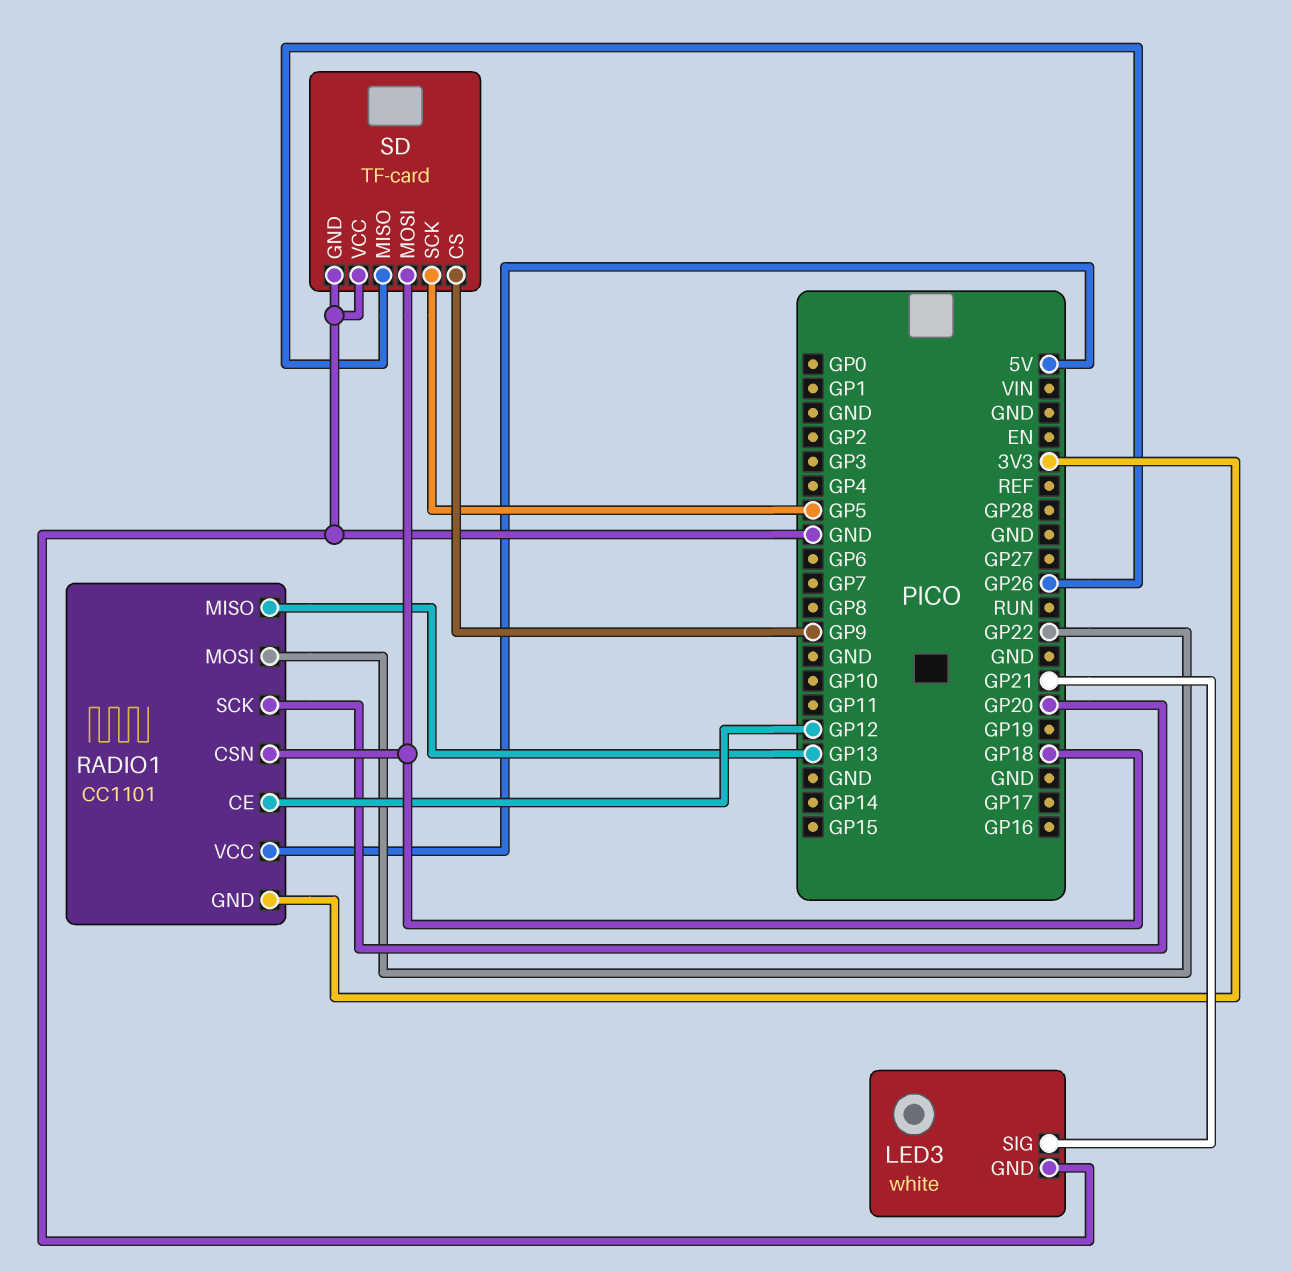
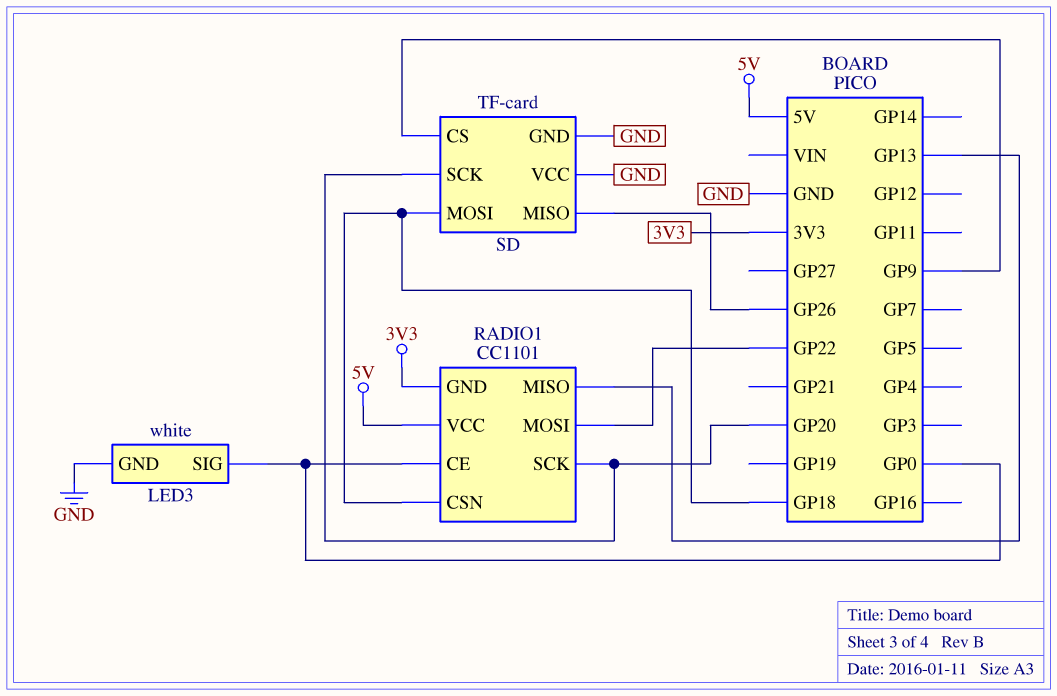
LED3 pin SIG: GP21 -> GP0
RADIO1 pin CE: GP12 -> GP0
SD pin SCK: GP5 -> GP20

